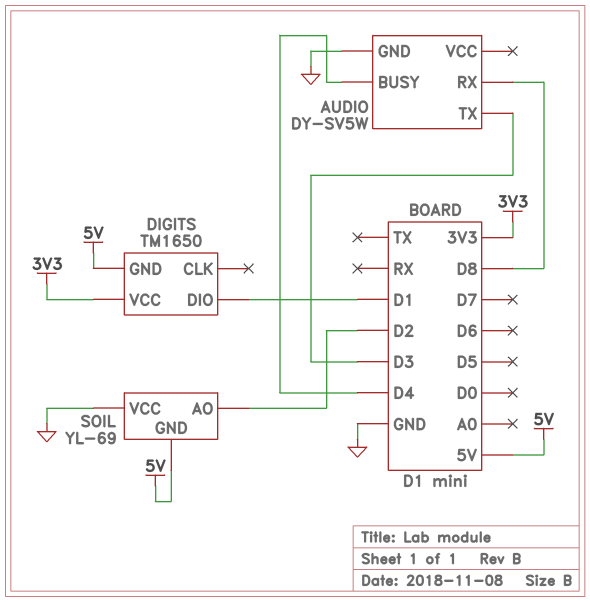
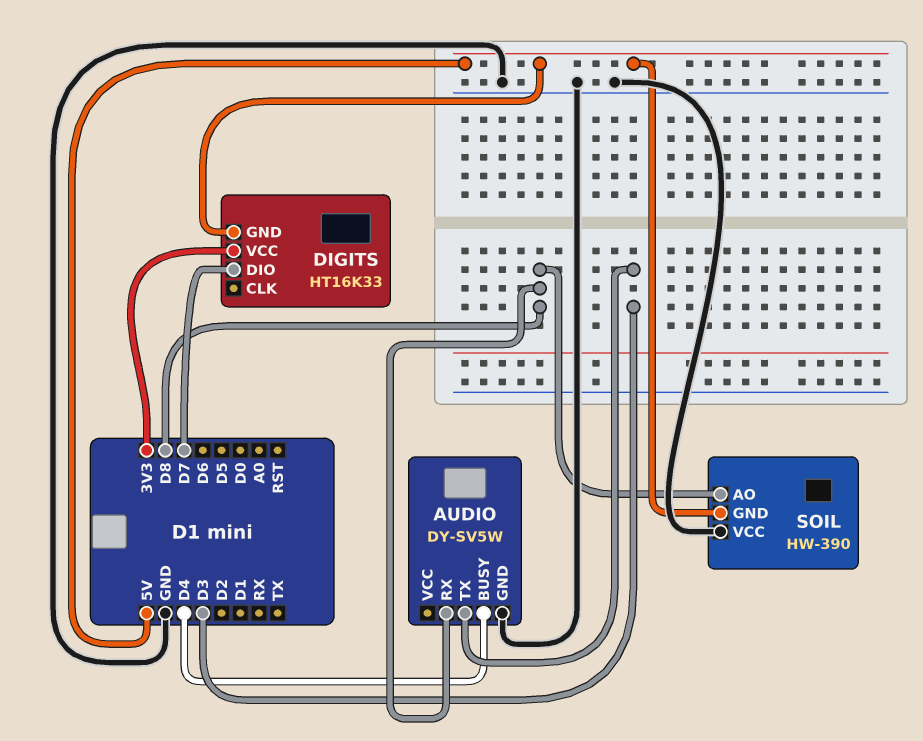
DIGITS: TM1650 -> HT16K33
DIGITS pin DIO: D1 -> D7
SOIL: YL-69 -> HW-390
SOIL pin AO: D2 -> D8

